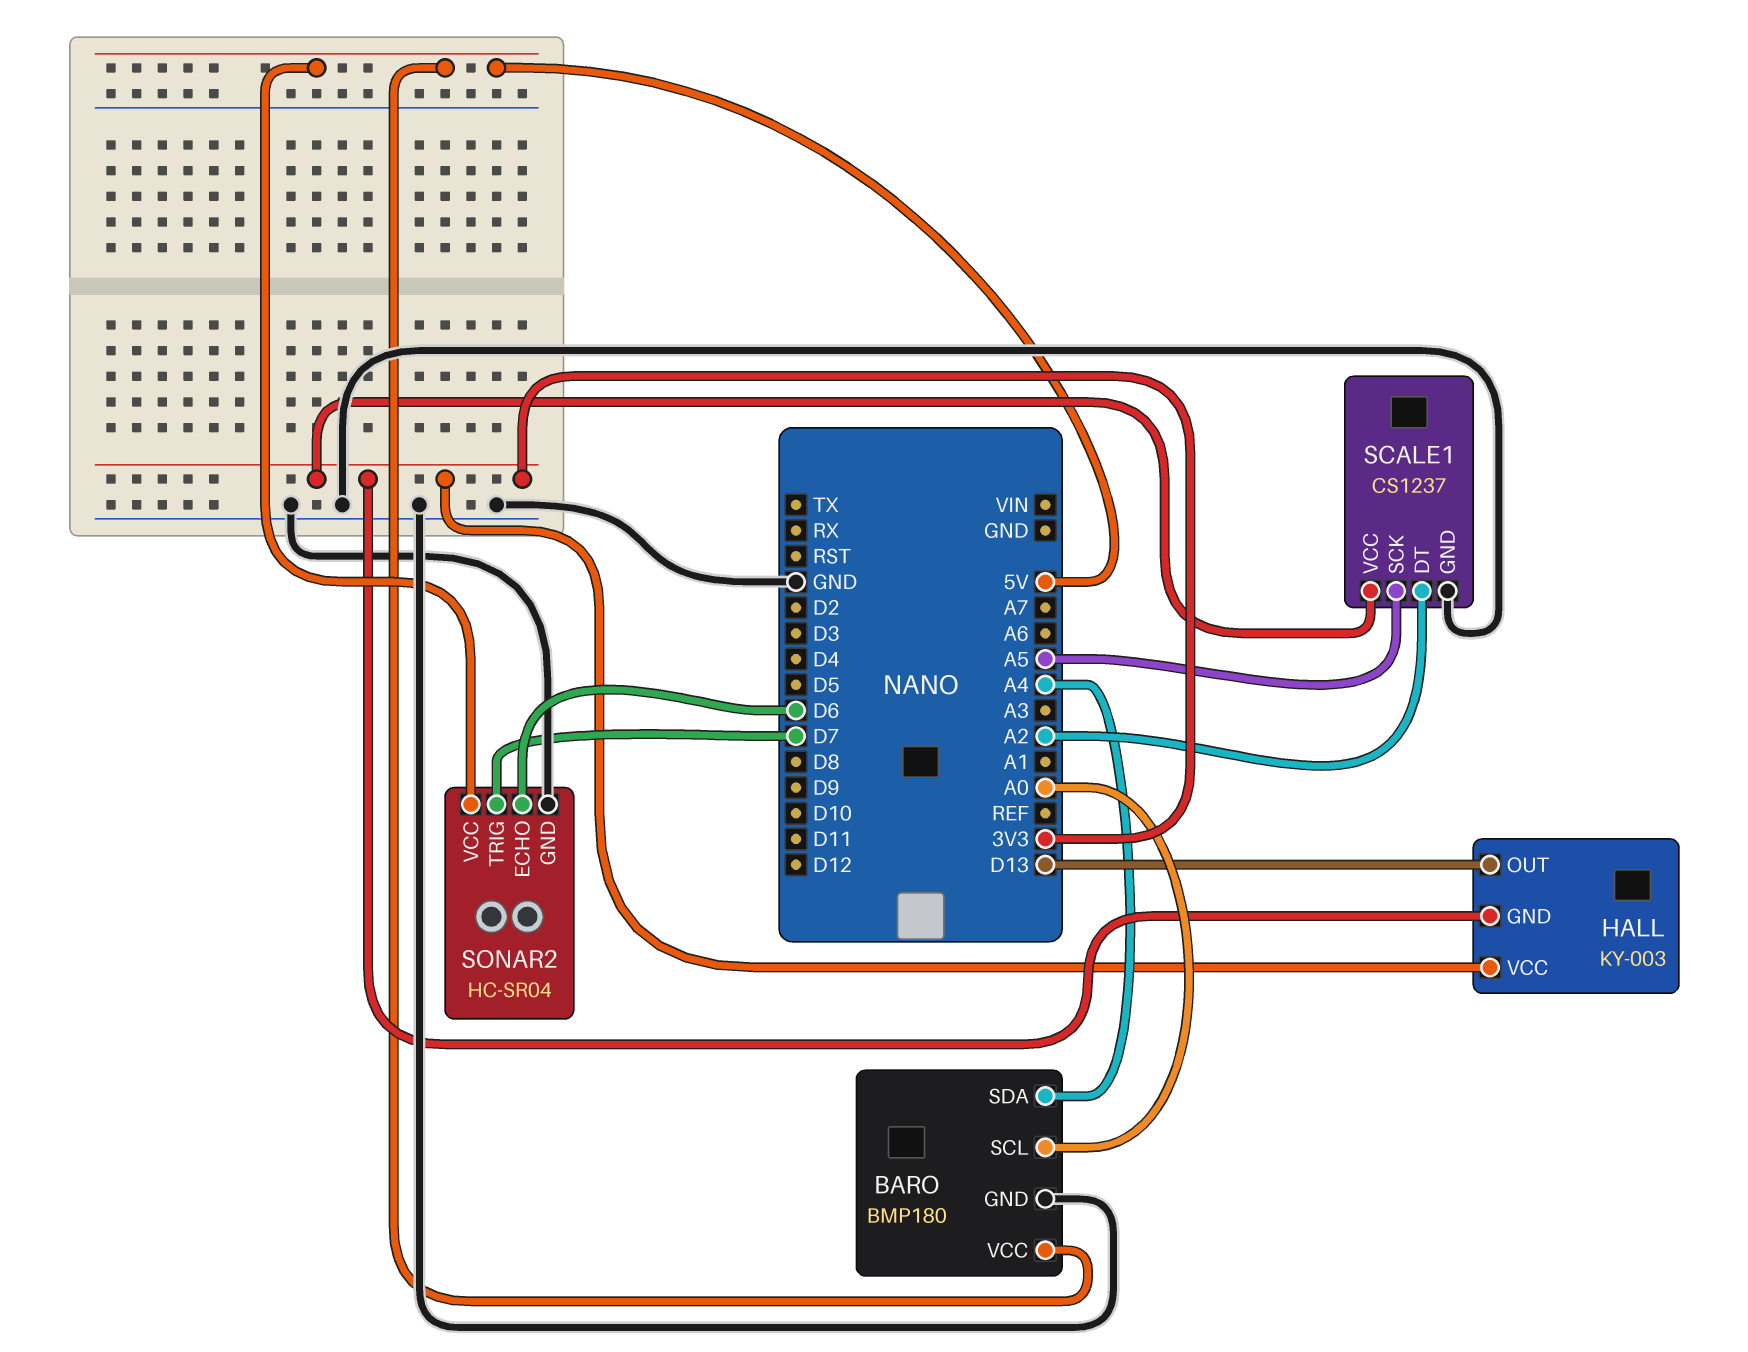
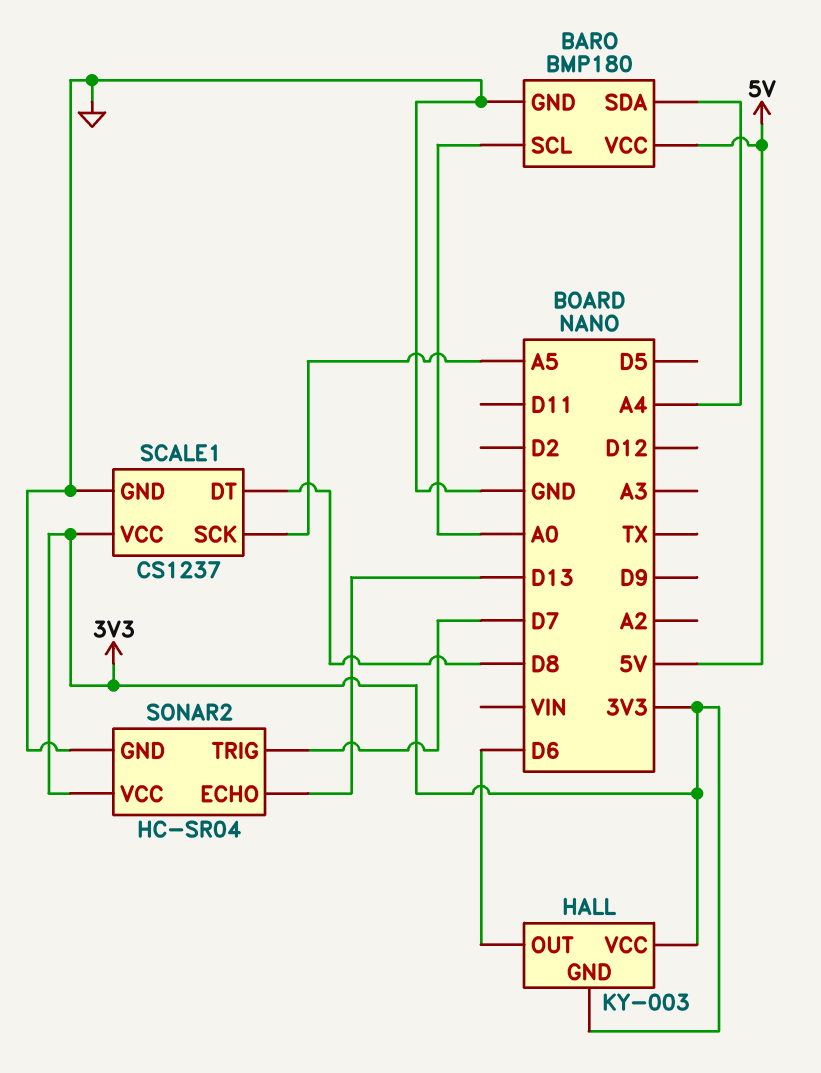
HALL pin OUT: D13 -> D6
SCALE1 pin DT: A2 -> D8
SONAR2 pin ECHO: D6 -> D13
SONAR2 pin VCC: 5V -> 3V3

